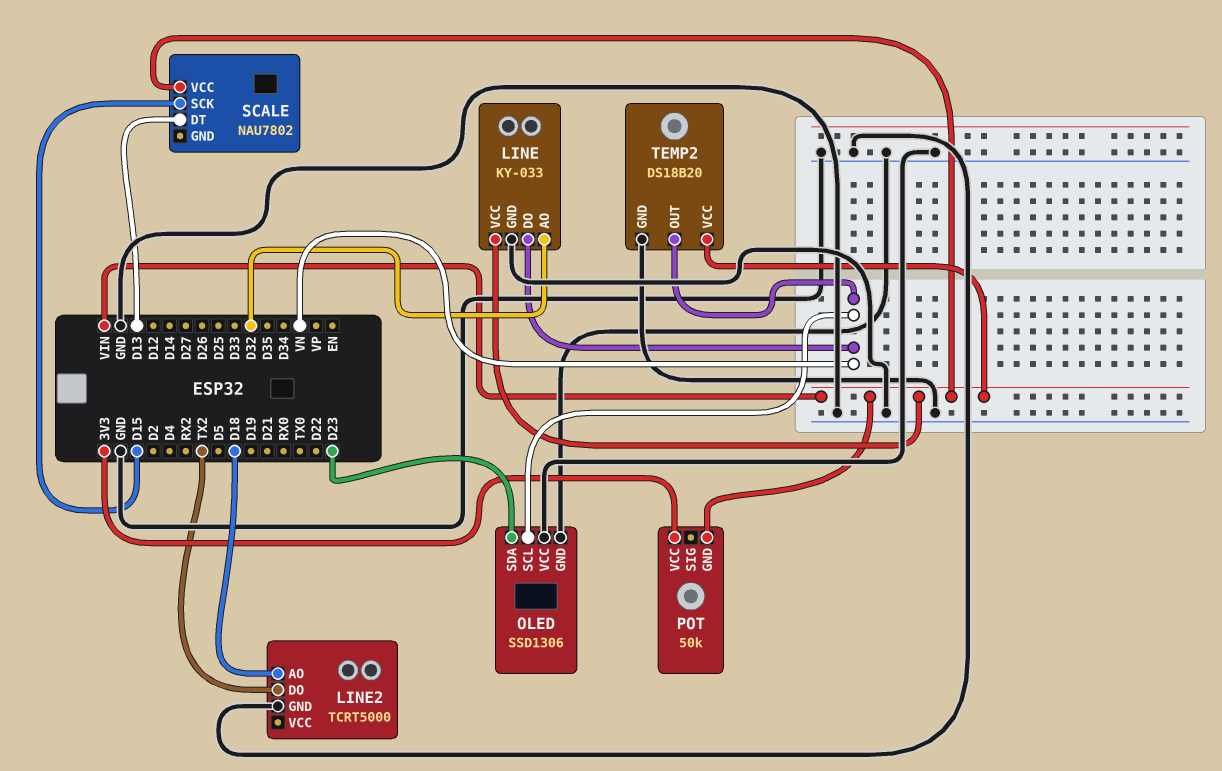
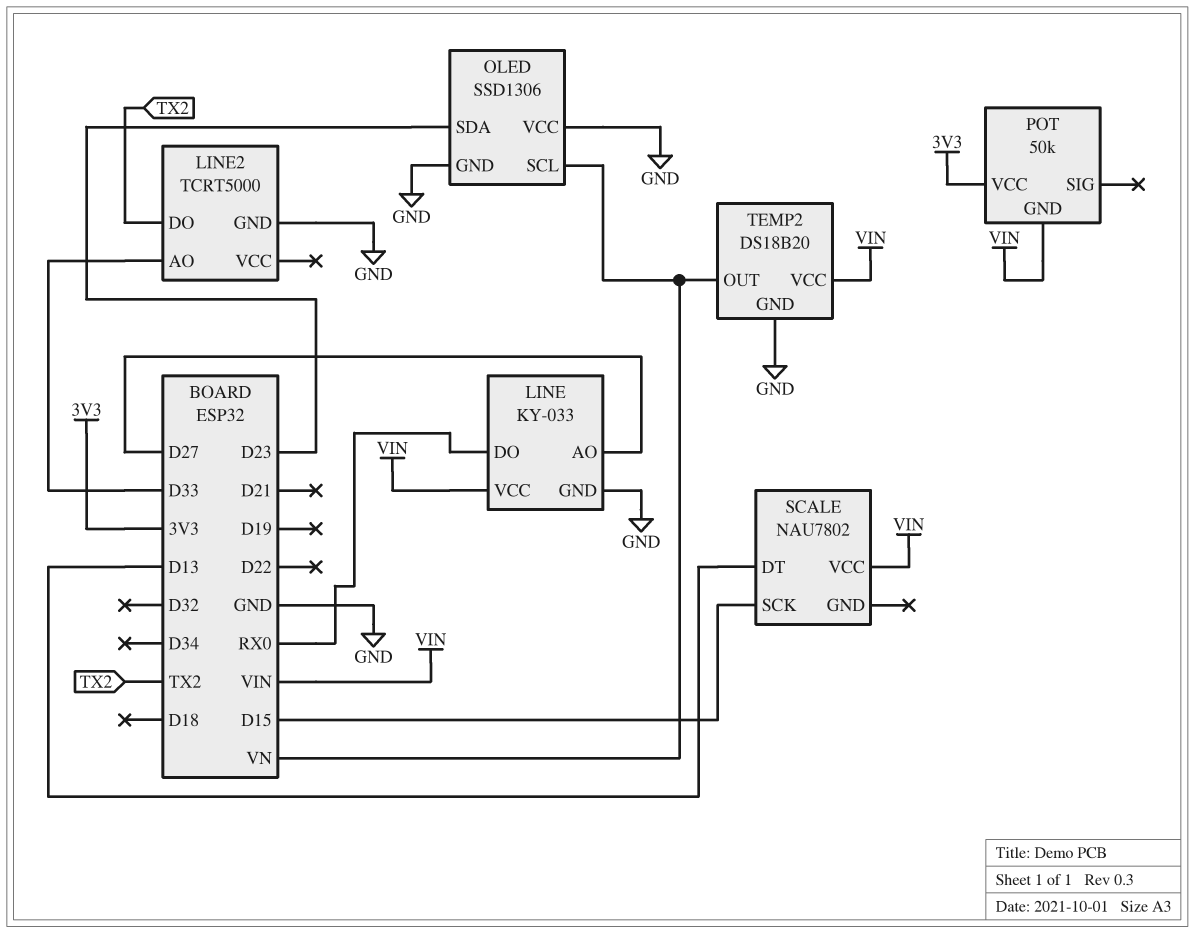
LINE pin AO: D32 -> D27
LINE pin DO: VN -> RX0
LINE2 pin AO: D18 -> D33

